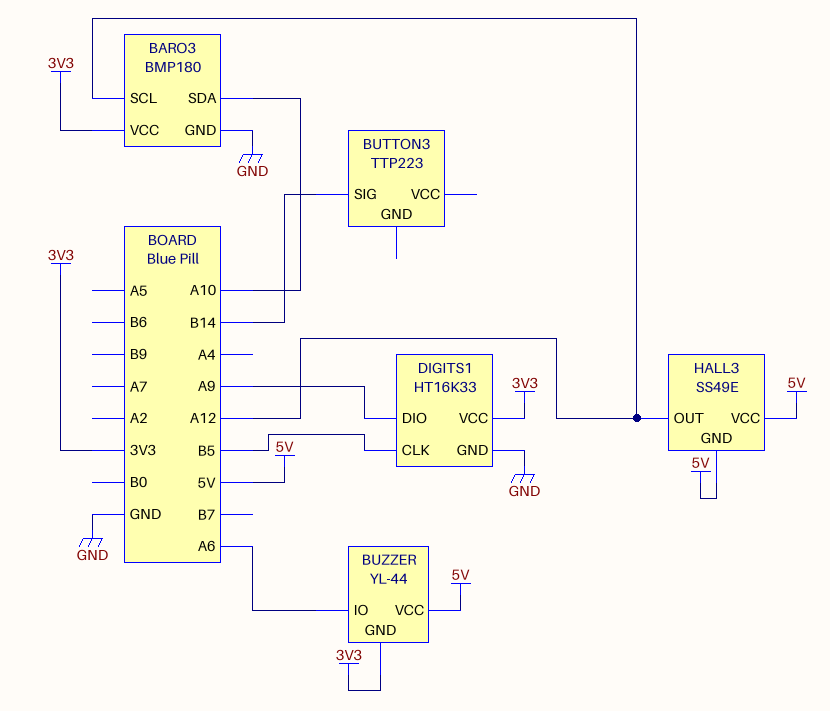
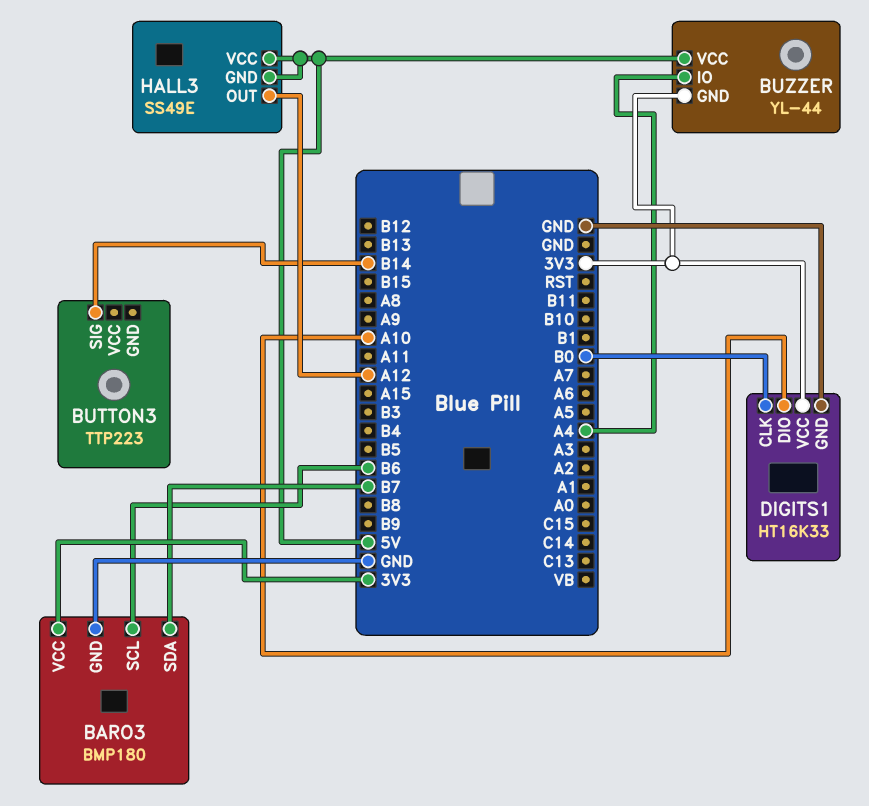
BARO3 pin SCL: A12 -> B6
BARO3 pin SDA: A10 -> B7
BUZZER pin IO: A6 -> A4
DIGITS1 pin CLK: B5 -> B0
DIGITS1 pin DIO: A9 -> A10

